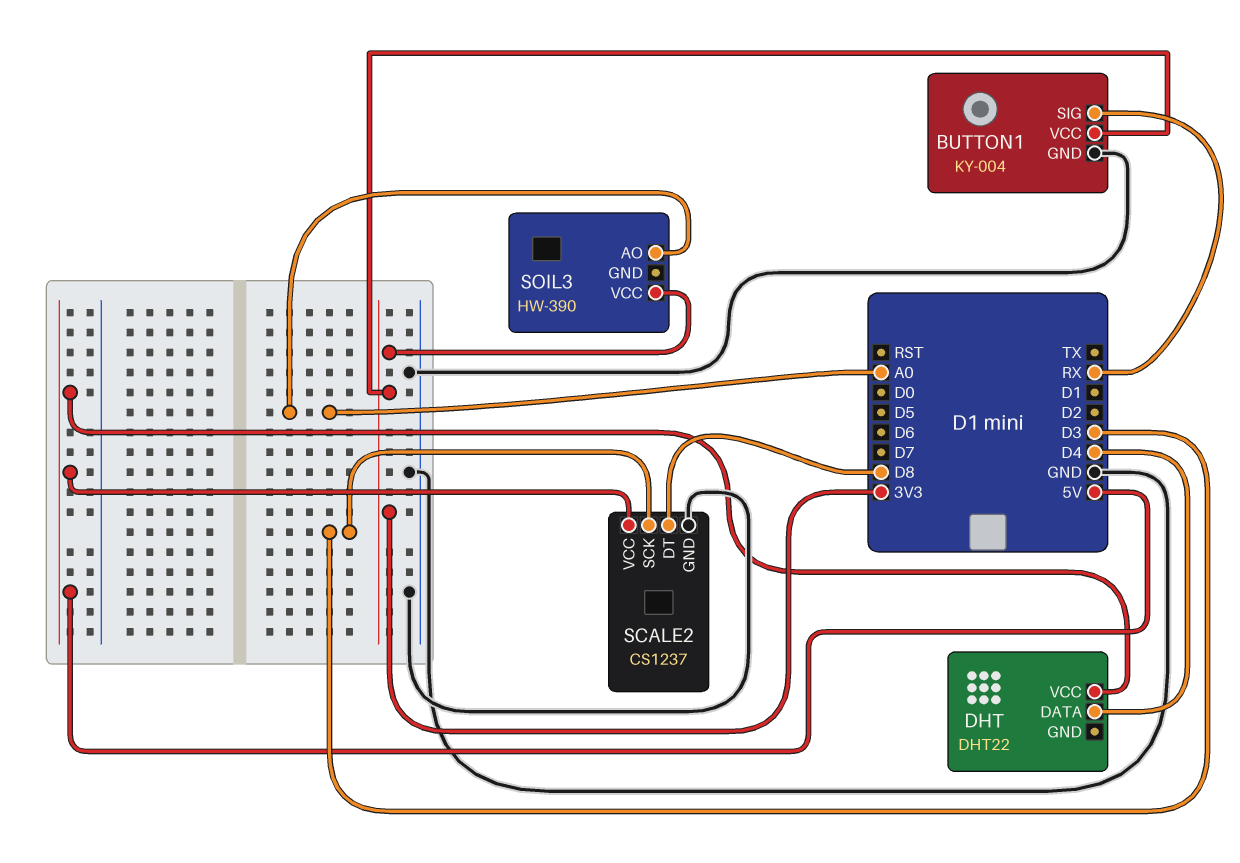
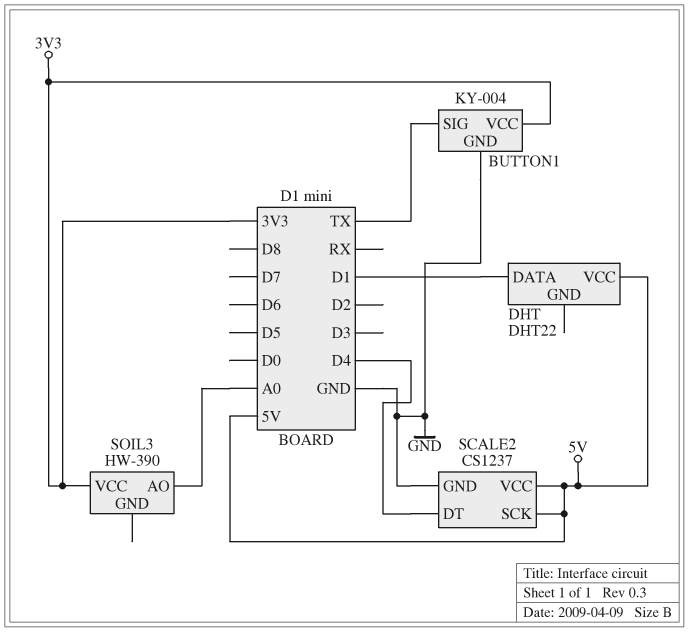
BUTTON1 pin SIG: RX -> TX
DHT pin DATA: D4 -> D1
SCALE2 pin DT: D8 -> D4
SCALE2 pin SCK: D3 -> 5V

